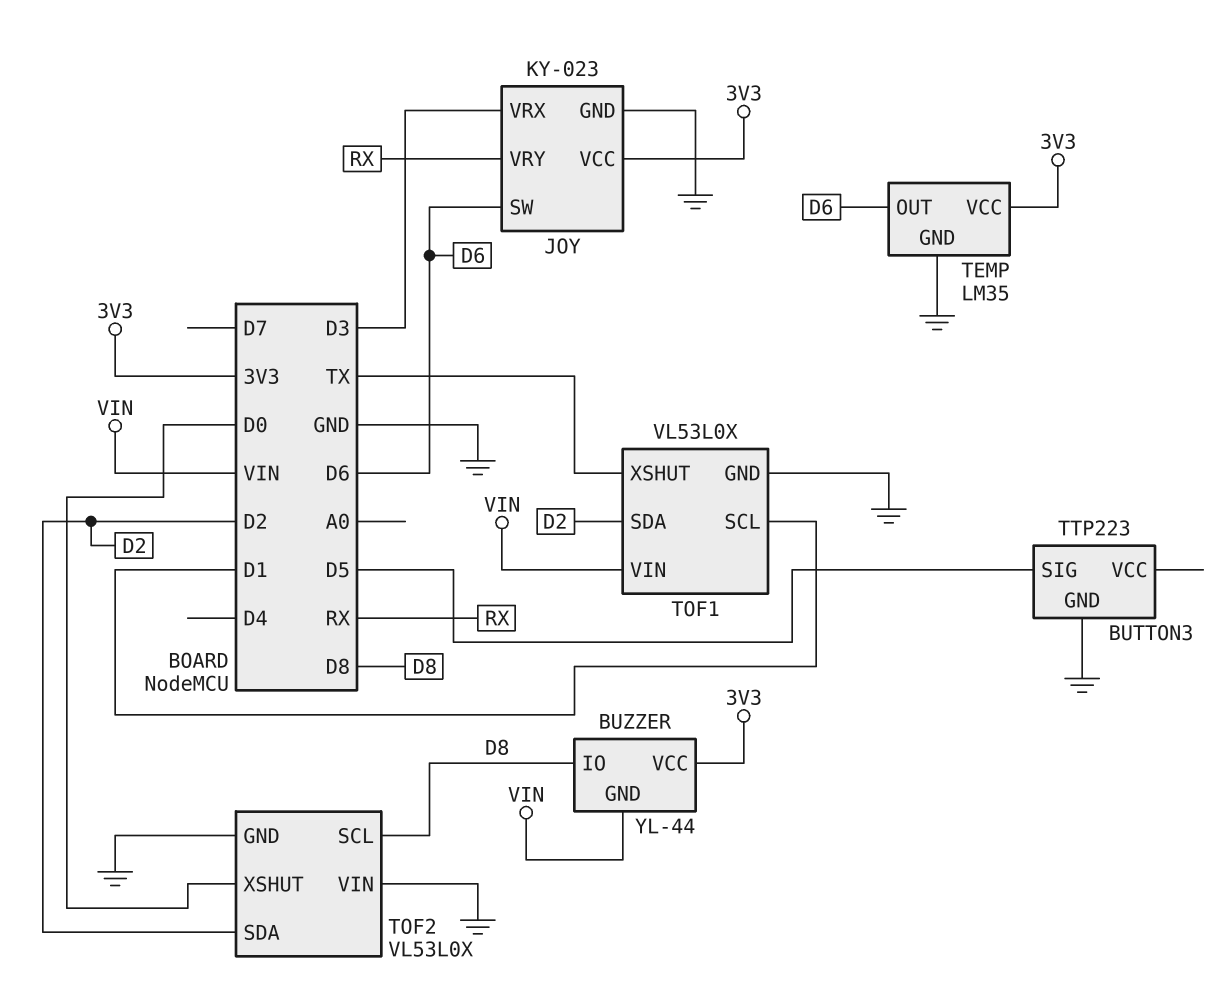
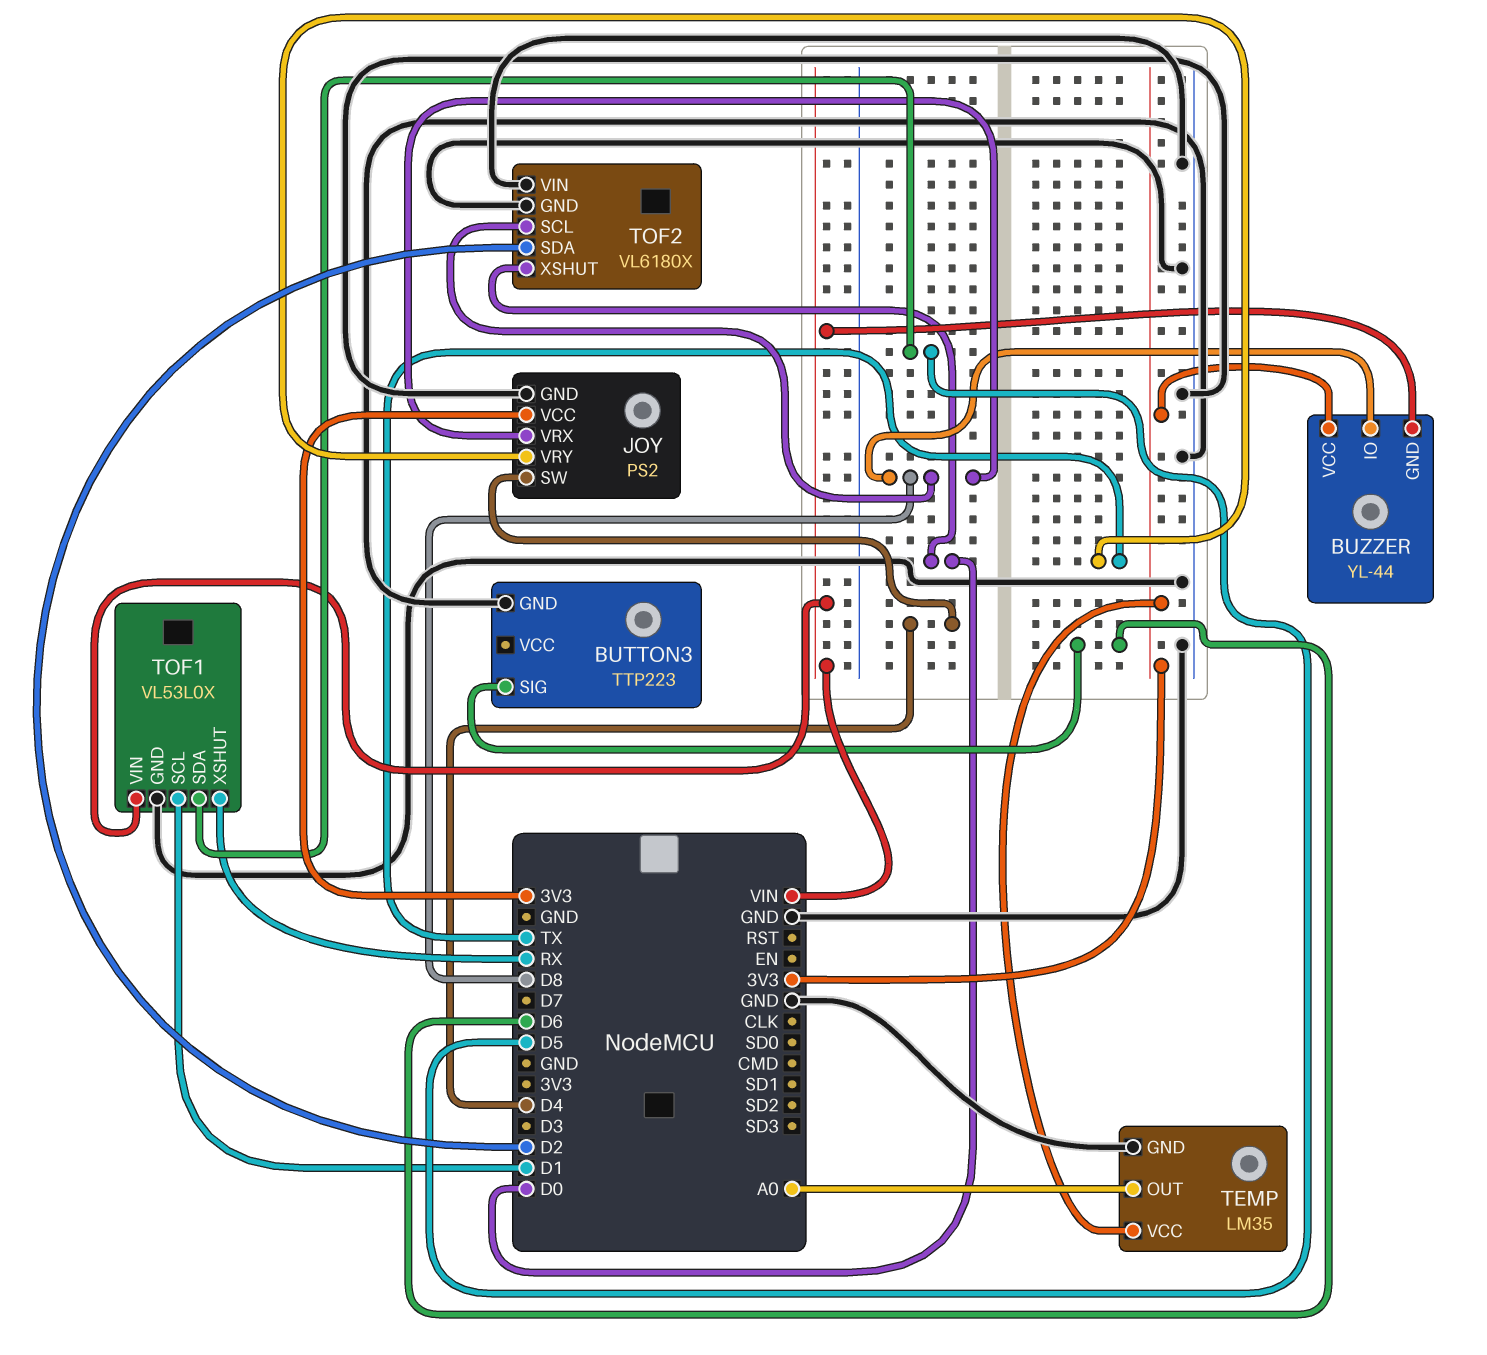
BUTTON3 pin SIG: D5 -> D6
JOY: KY-023 -> PS2
JOY pin SW: D6 -> D4
JOY pin VRX: D3 -> D8
JOY pin VRY: RX -> TX
TEMP pin OUT: D6 -> A0
TOF1 pin SDA: D2 -> D5
TOF1 pin XSHUT: TX -> RX
TOF2: VL53L0X -> VL6180X

